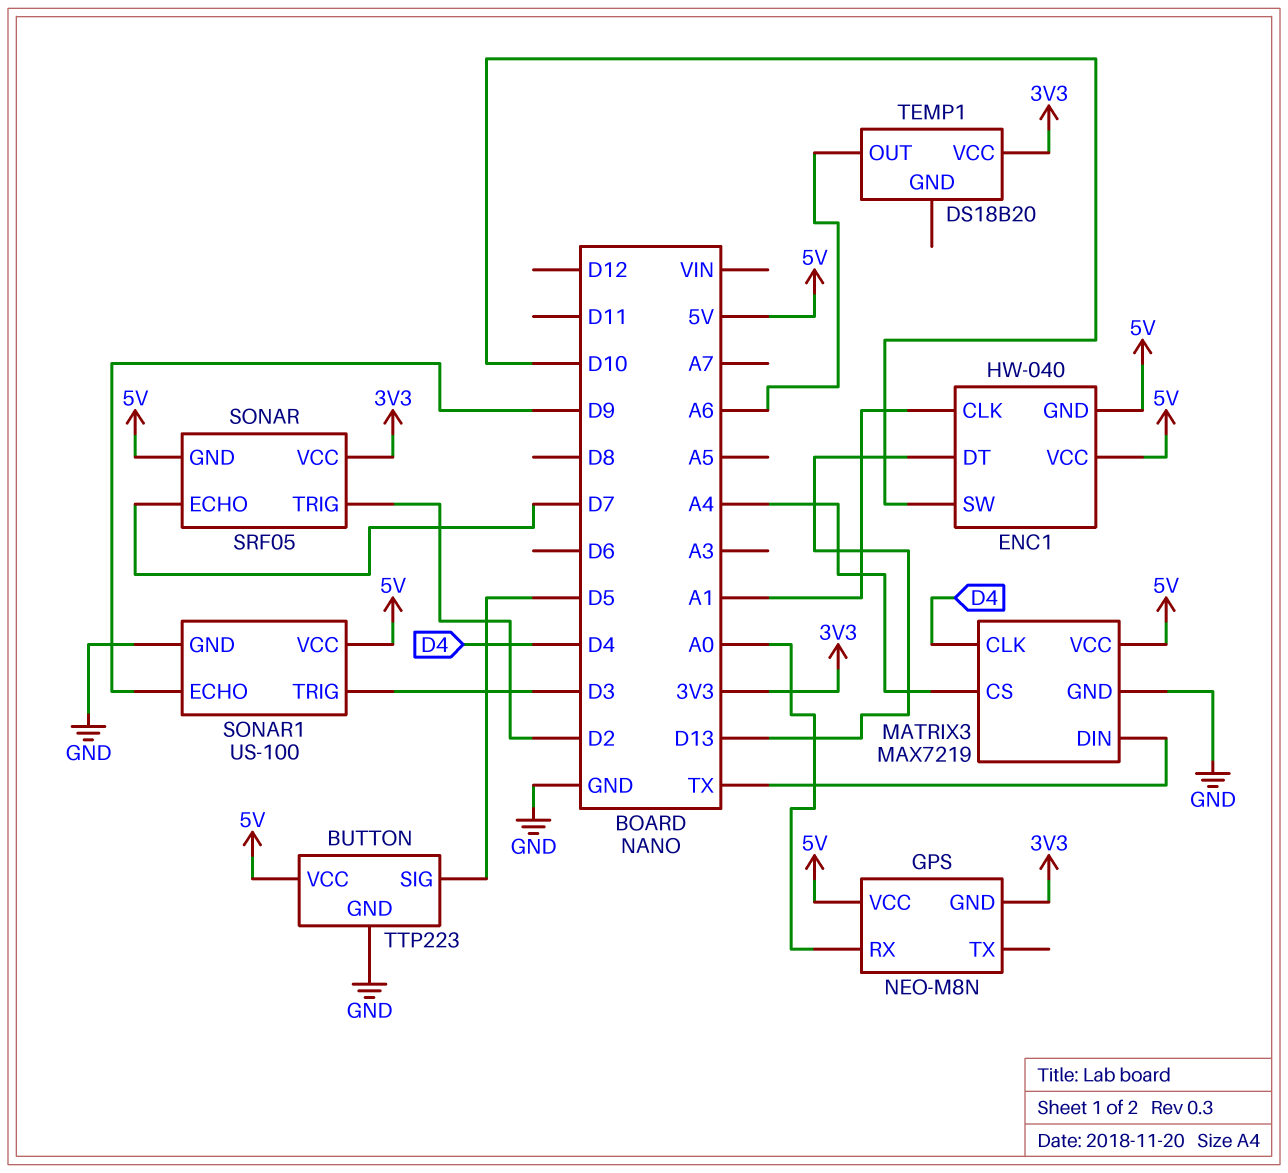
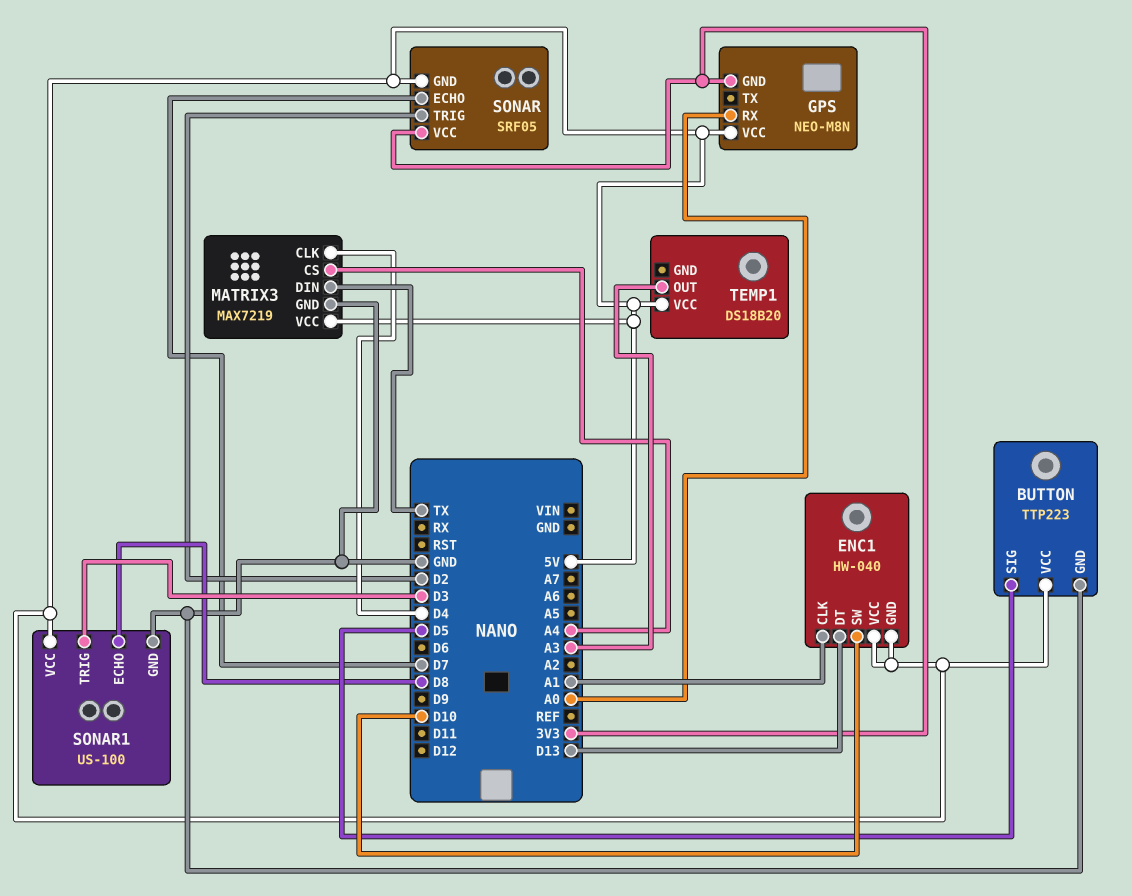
SONAR1 pin ECHO: D9 -> D8
TEMP1 pin OUT: A6 -> A3
TEMP1 pin VCC: 3V3 -> 5V

